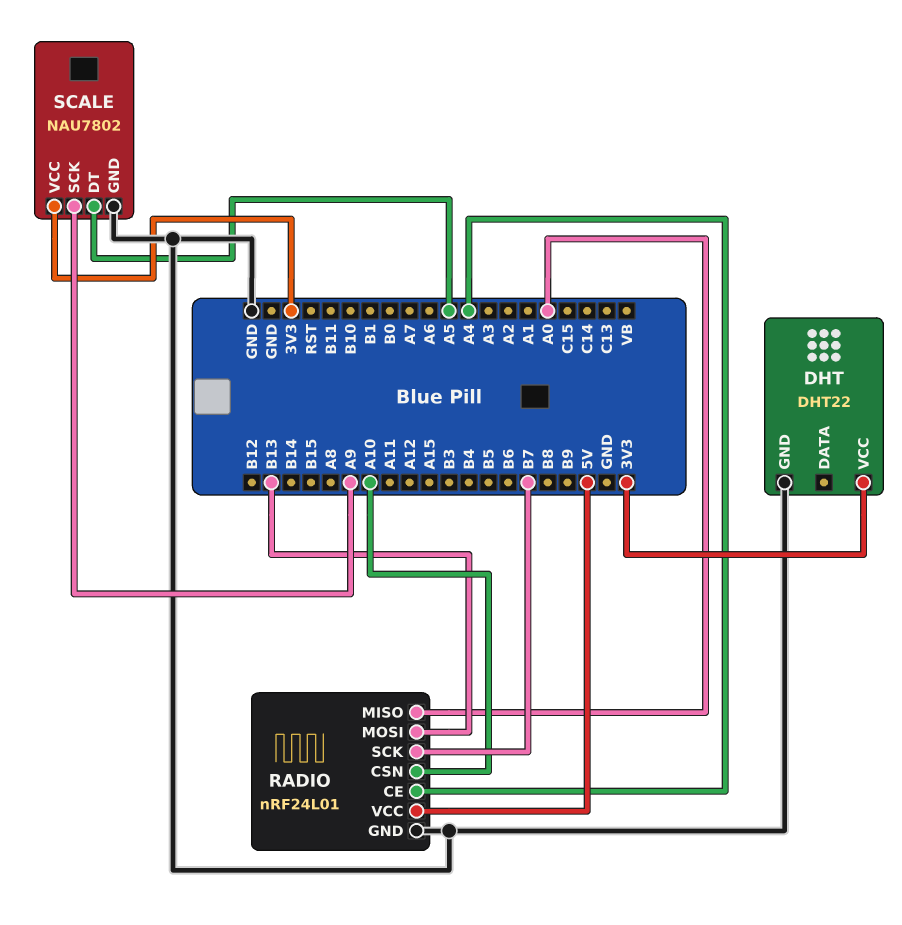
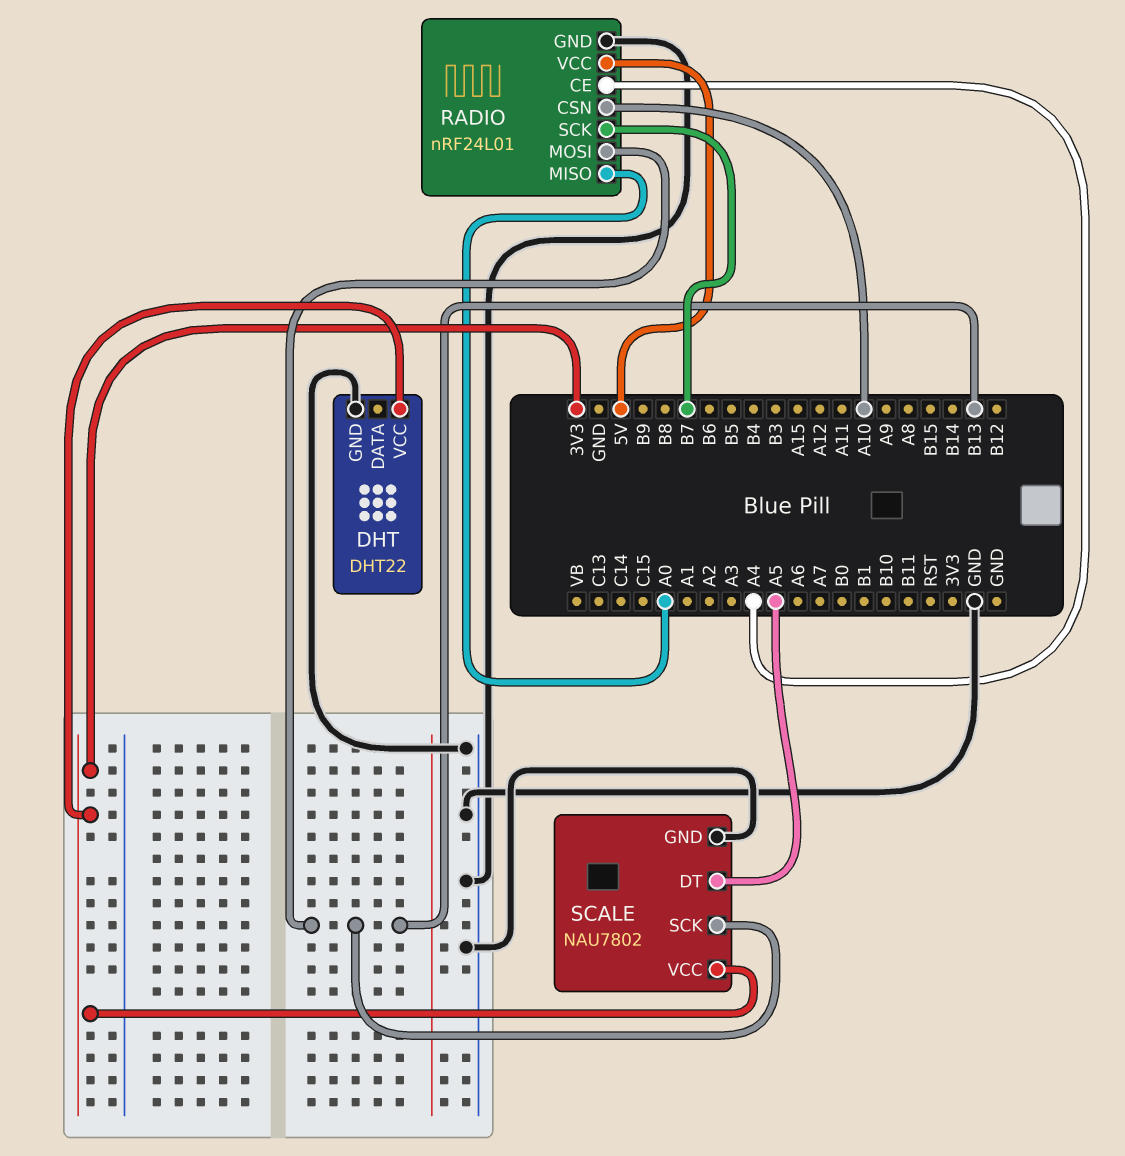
SCALE pin SCK: A9 -> B13

